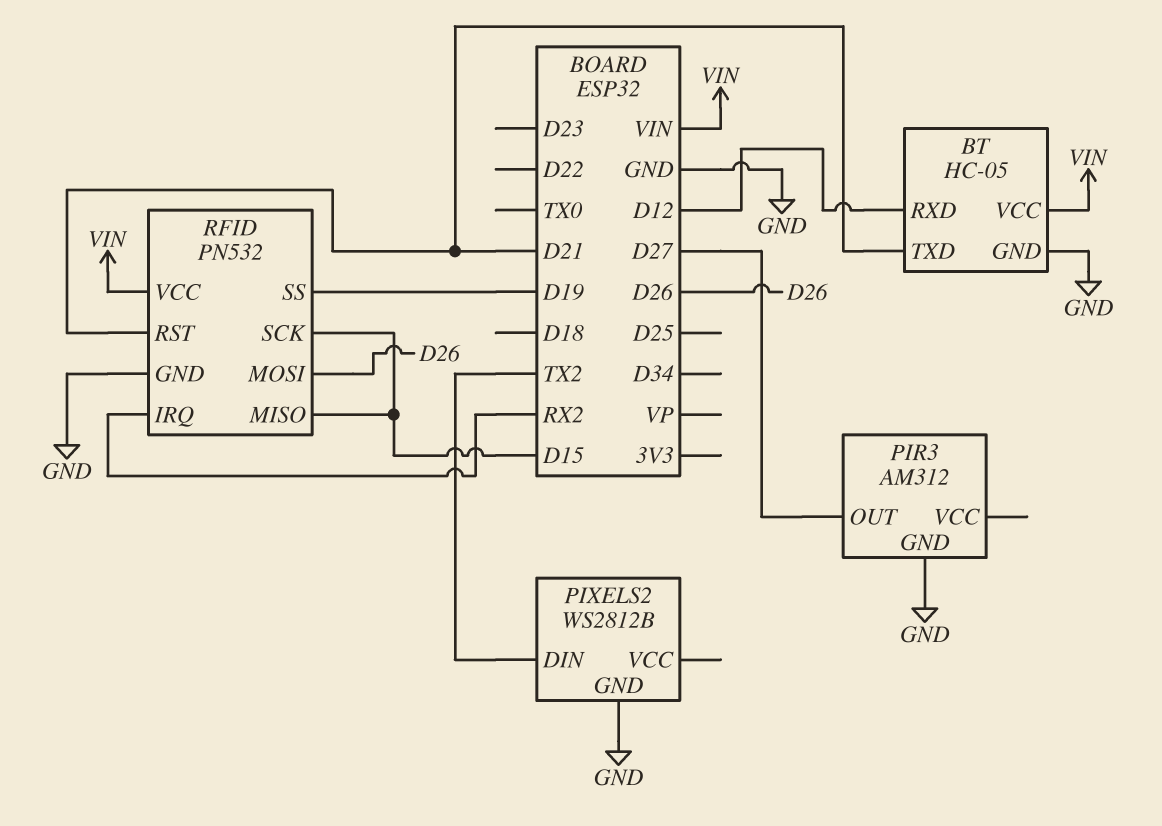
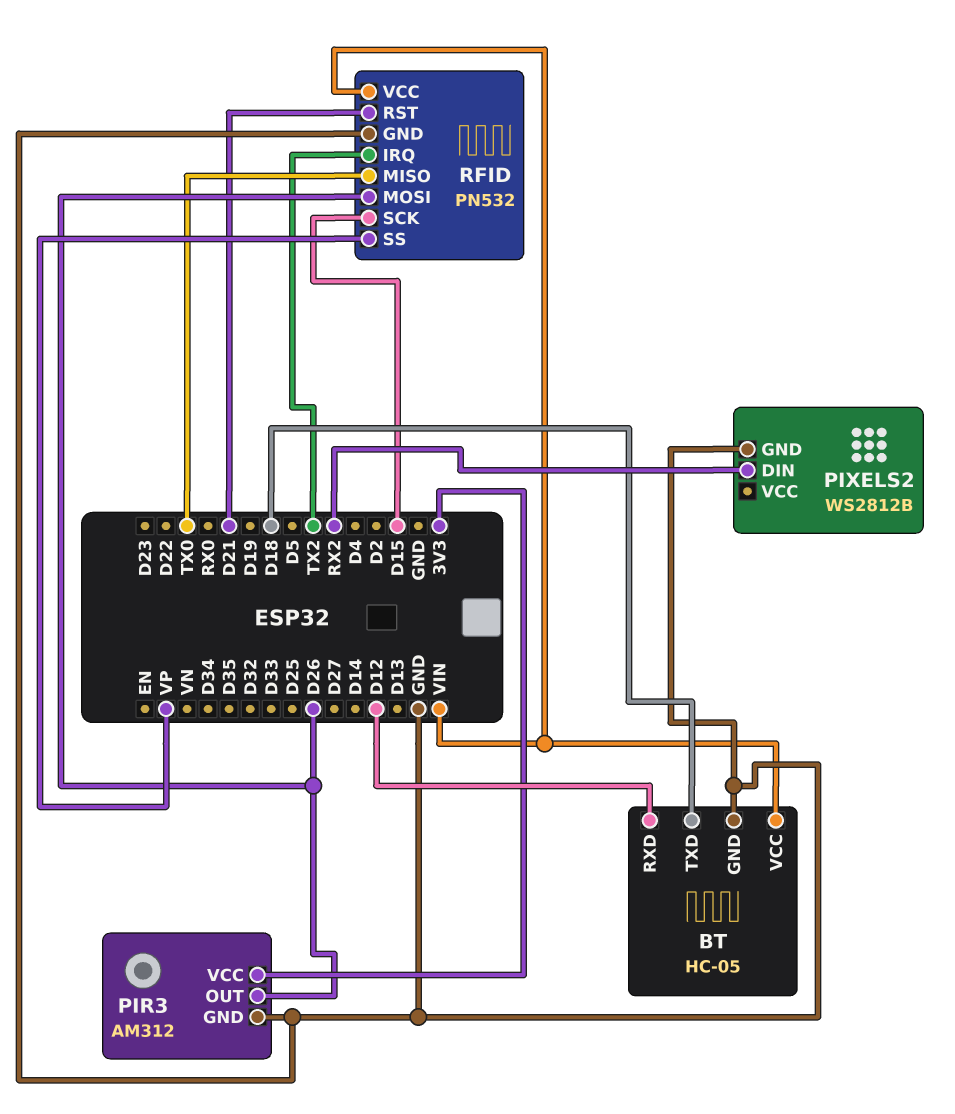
BT pin TXD: D21 -> D18
PIR3 pin OUT: D27 -> D26
PIR3 pin VCC: none -> 3V3
PIXELS2 pin DIN: TX2 -> RX2
RFID pin IRQ: RX2 -> TX2
RFID pin MISO: D15 -> TX0
RFID pin SS: D19 -> VP

